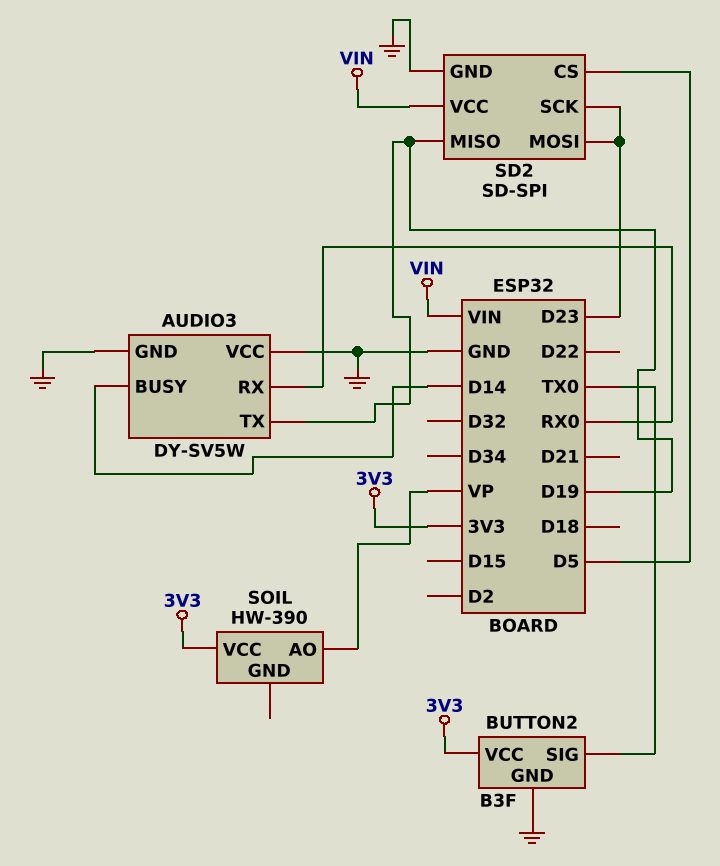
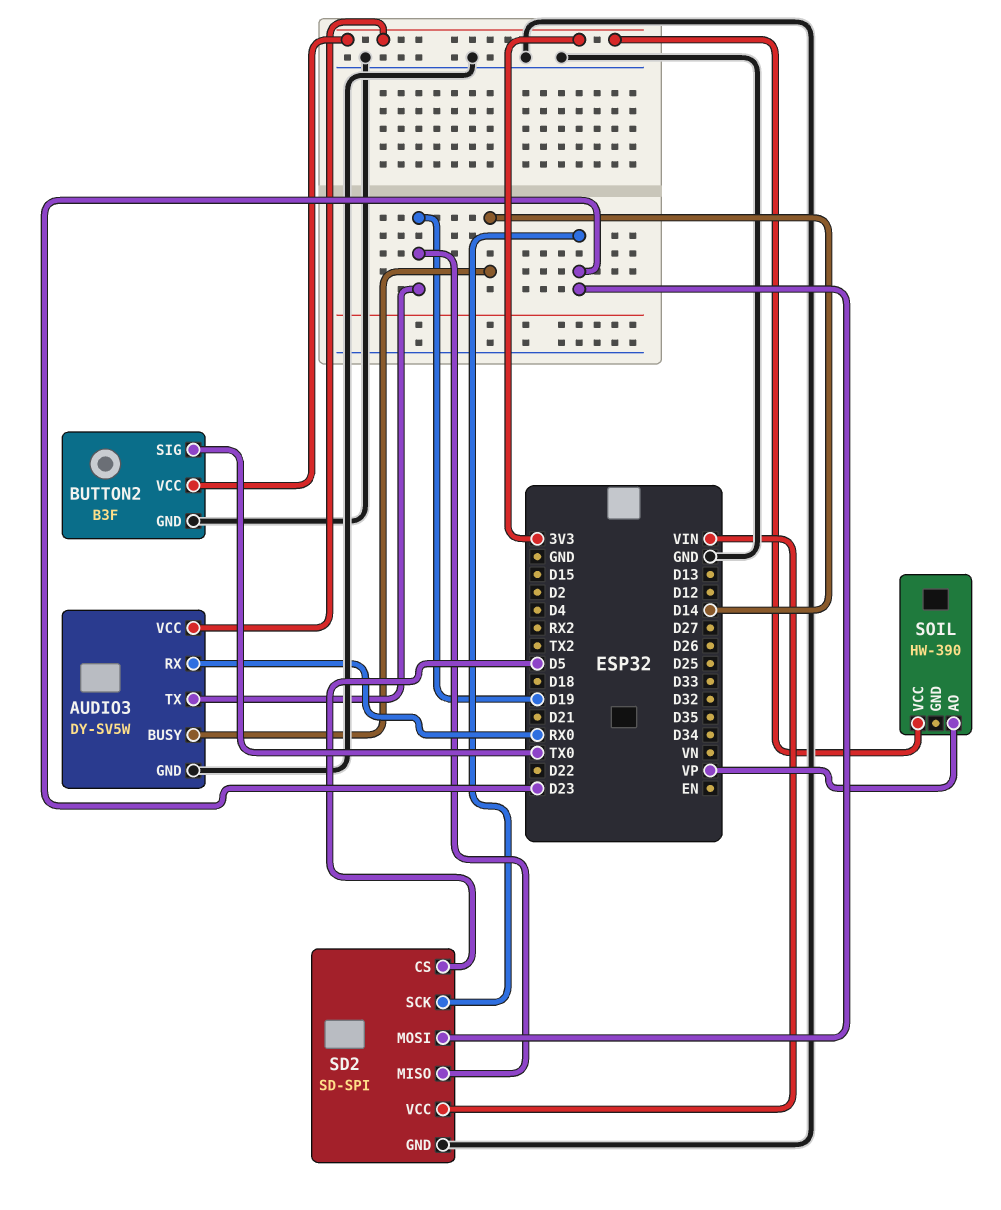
AUDIO3 pin VCC: GND -> 3V3

